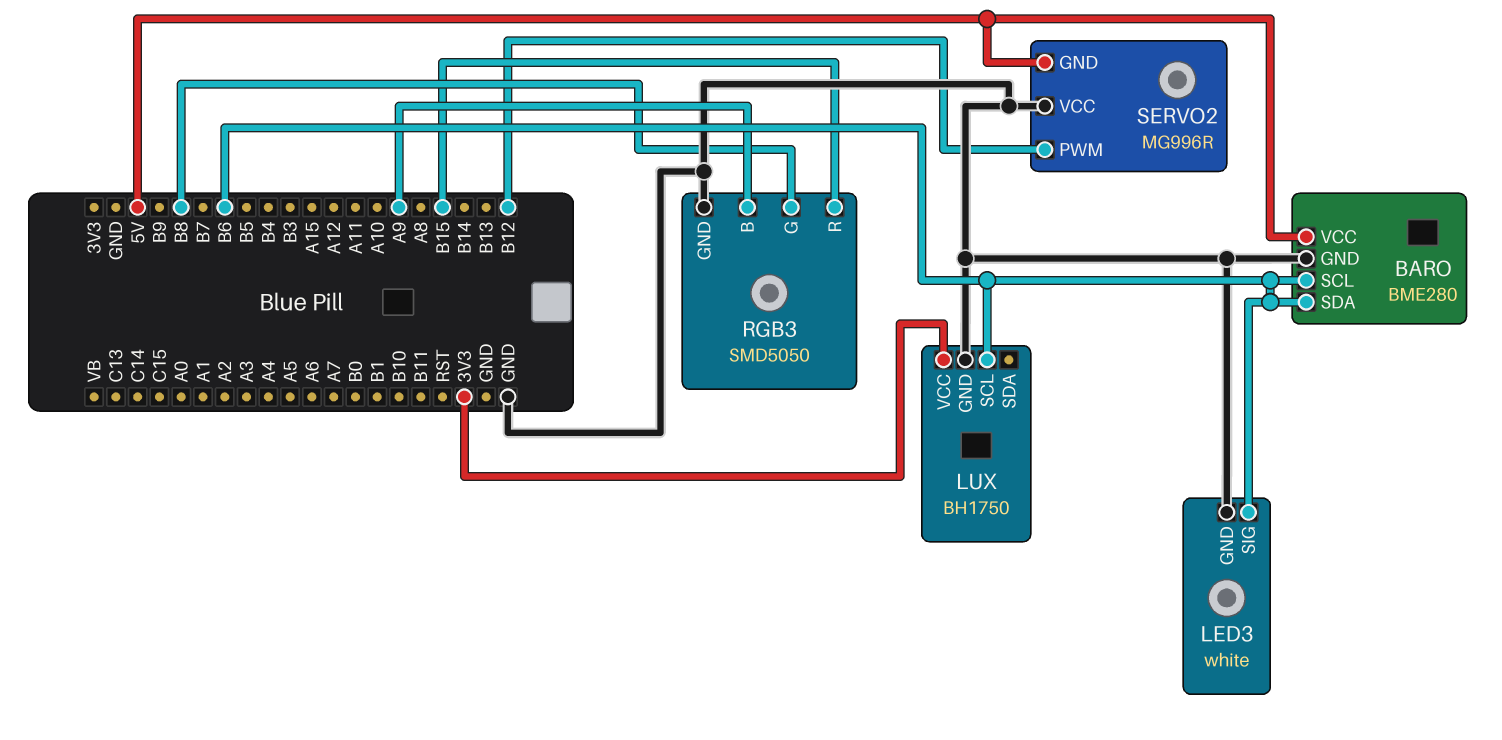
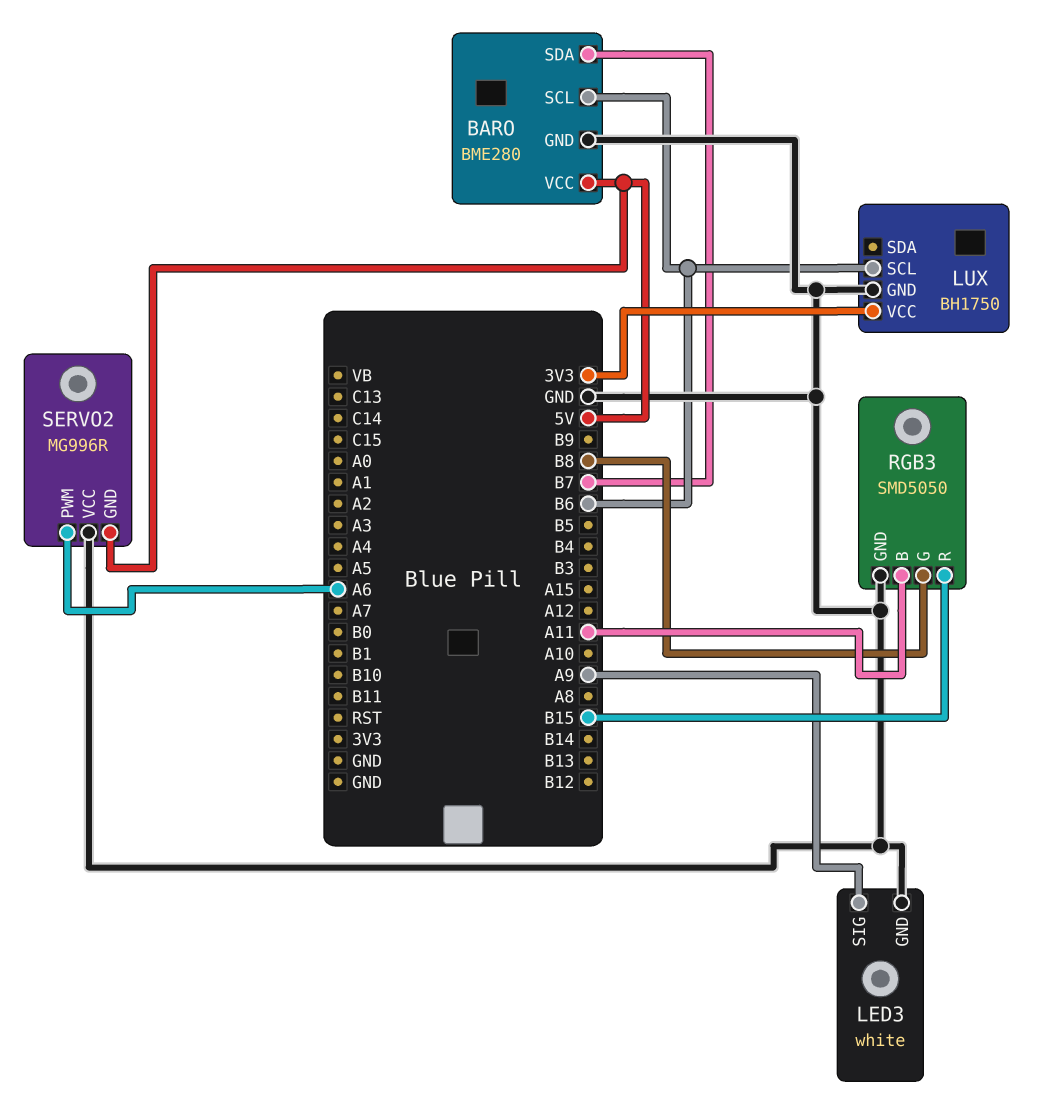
BARO pin SDA: B6 -> B7
LED3 pin SIG: B6 -> A9
RGB3 pin B: A9 -> A11
SERVO2 pin PWM: B12 -> A6

